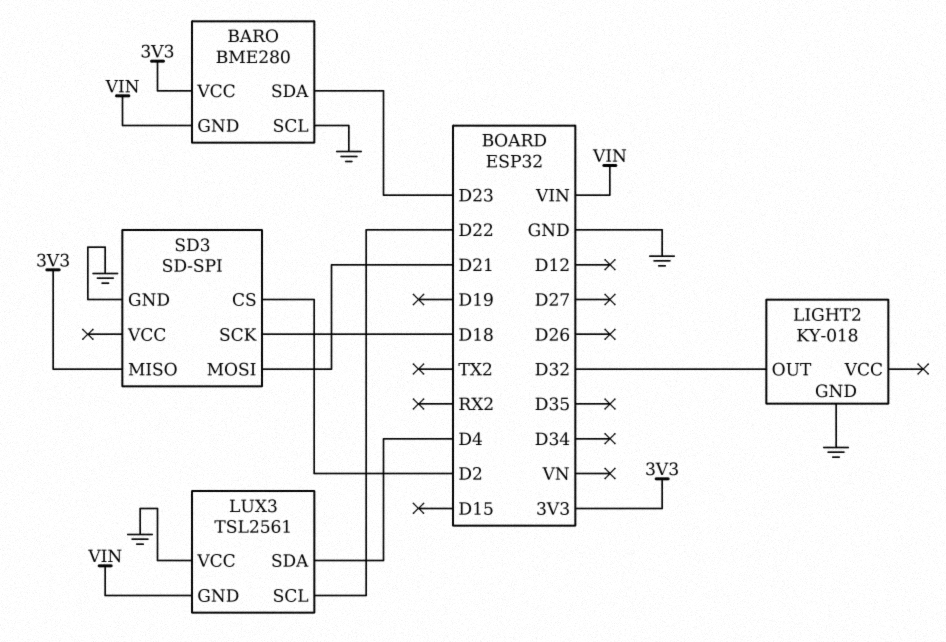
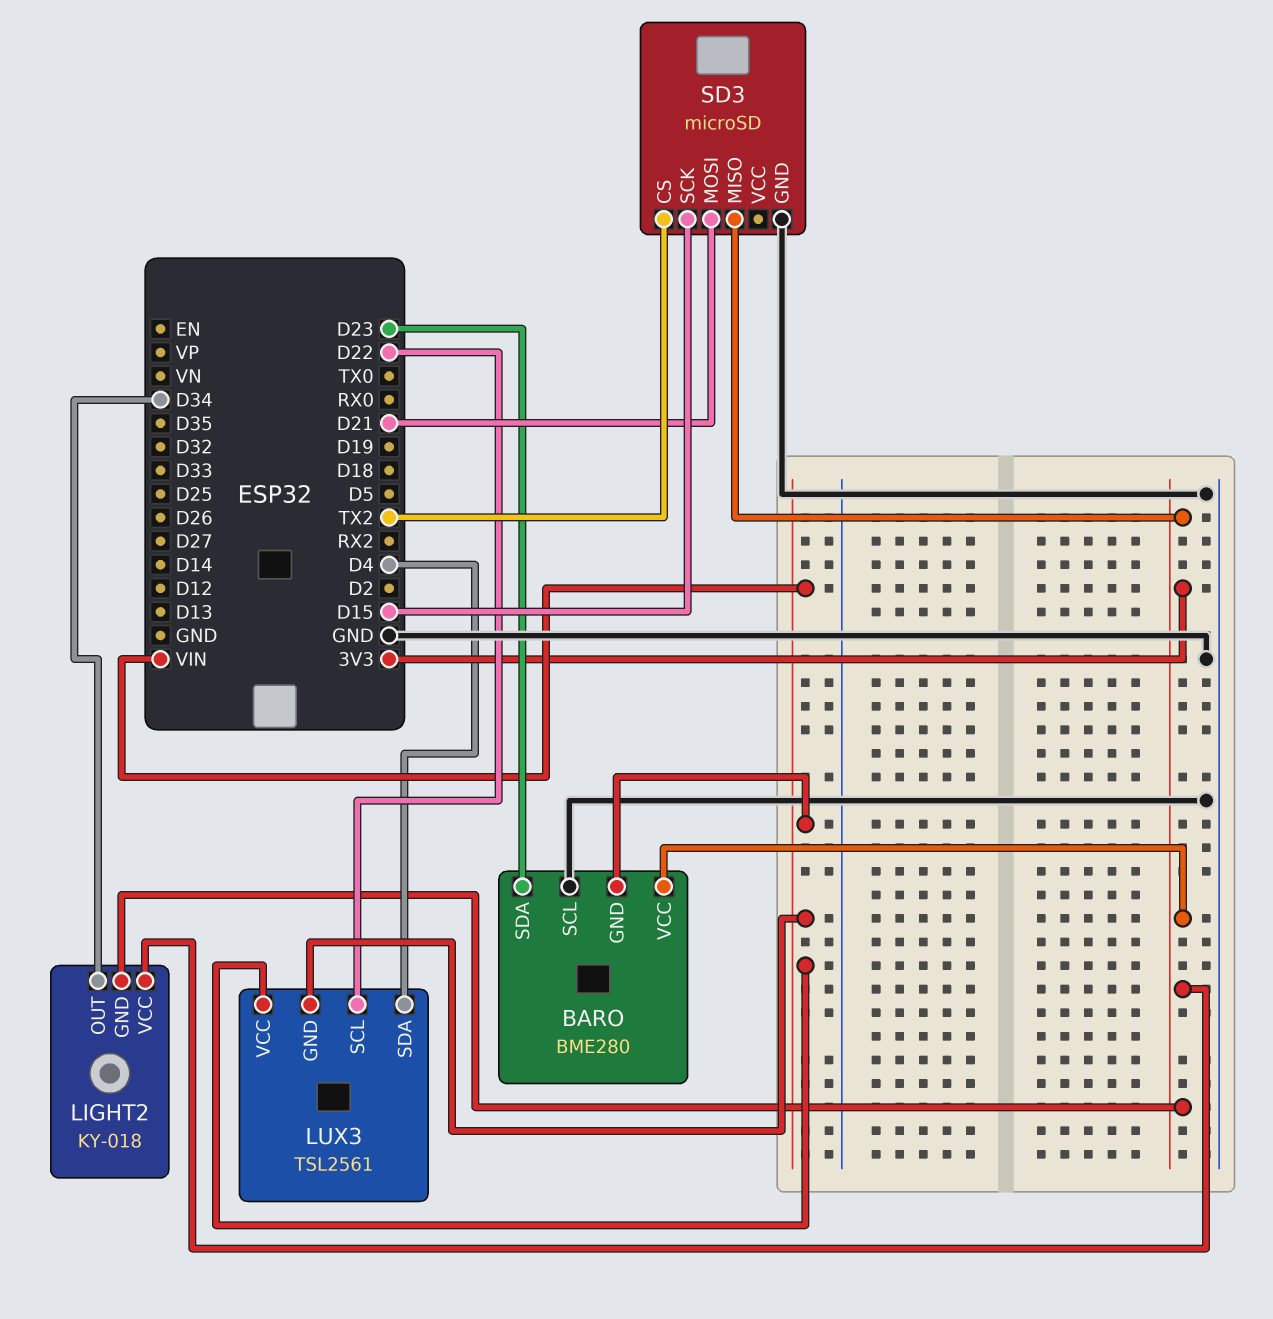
LIGHT2 pin GND: GND -> 3V3
LIGHT2 pin OUT: D32 -> D34
LIGHT2 pin VCC: none -> 3V3
LUX3 pin VCC: GND -> VIN
SD3: SD-SPI -> microSD
SD3 pin CS: D2 -> TX2
SD3 pin SCK: D18 -> D15

